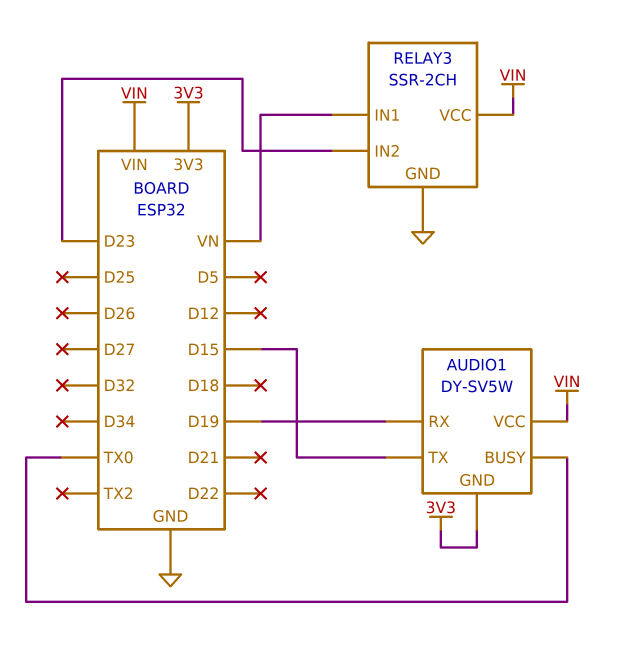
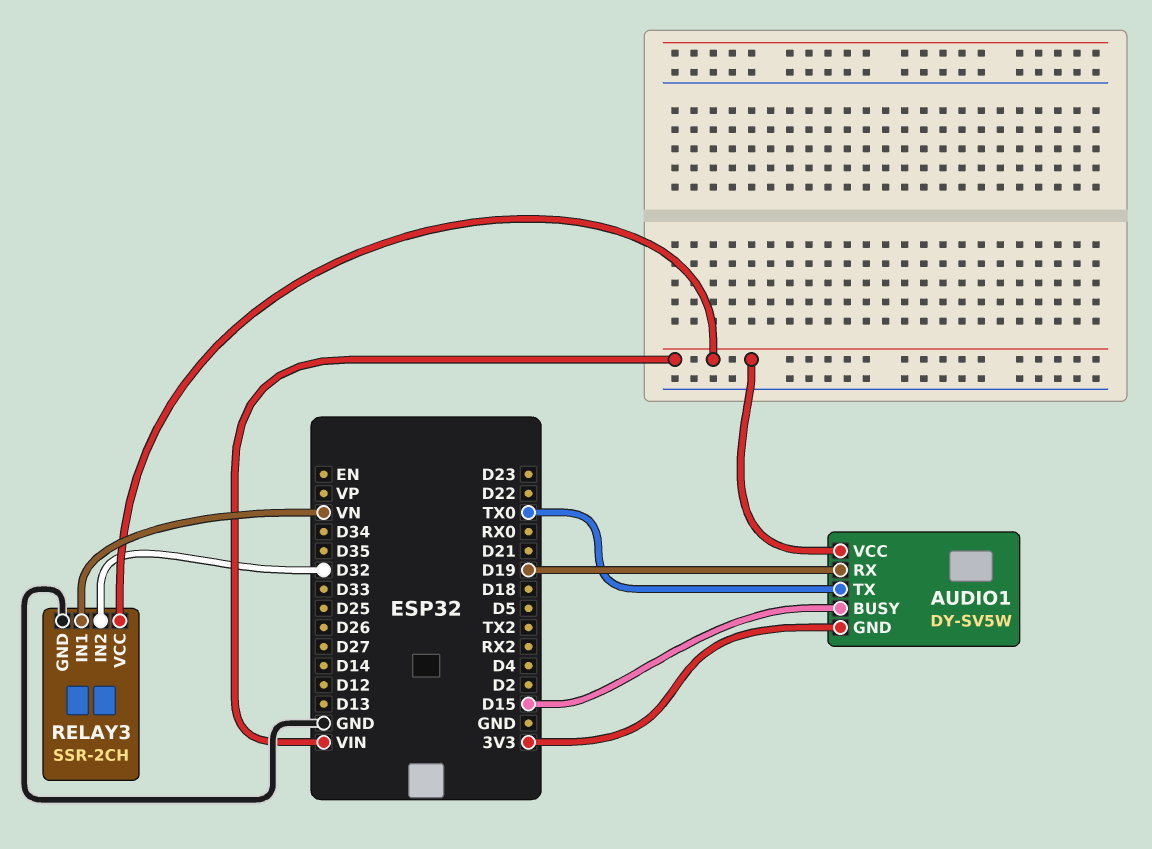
AUDIO1 pin BUSY: TX0 -> D15
AUDIO1 pin TX: D15 -> TX0
RELAY3 pin IN2: D23 -> D32

